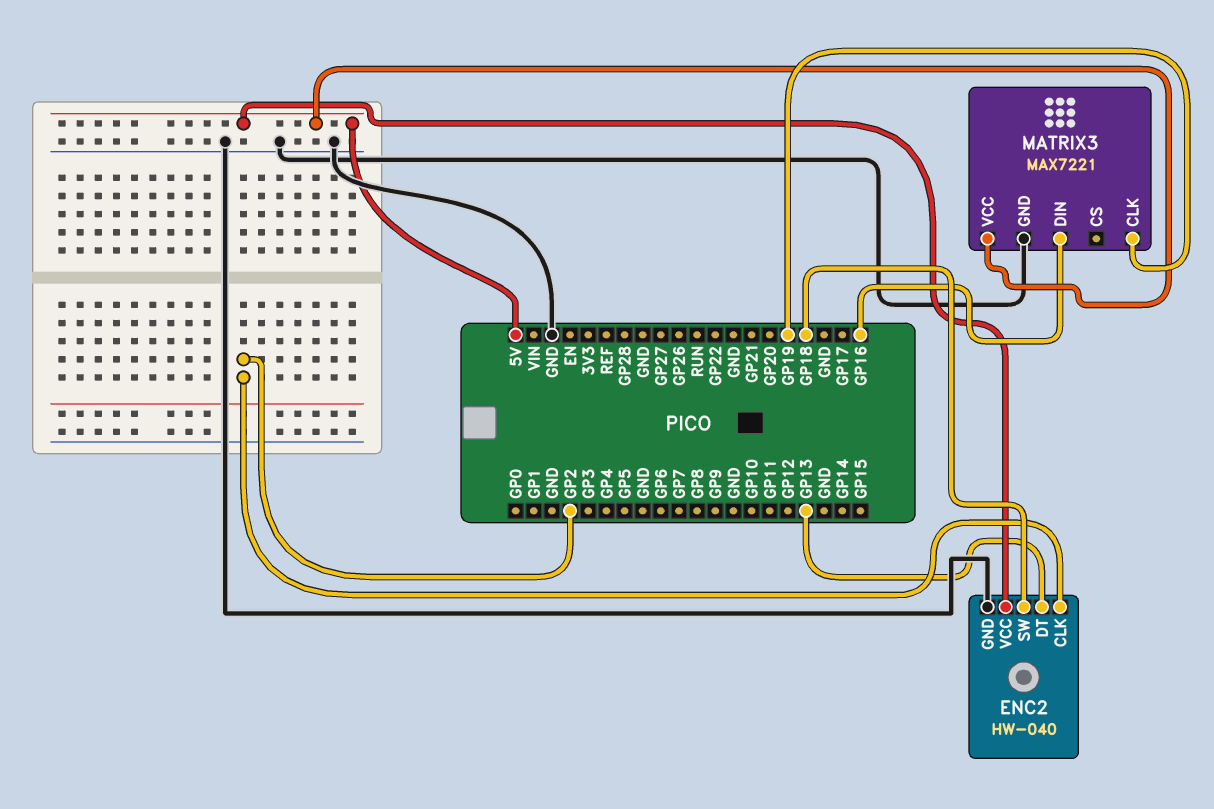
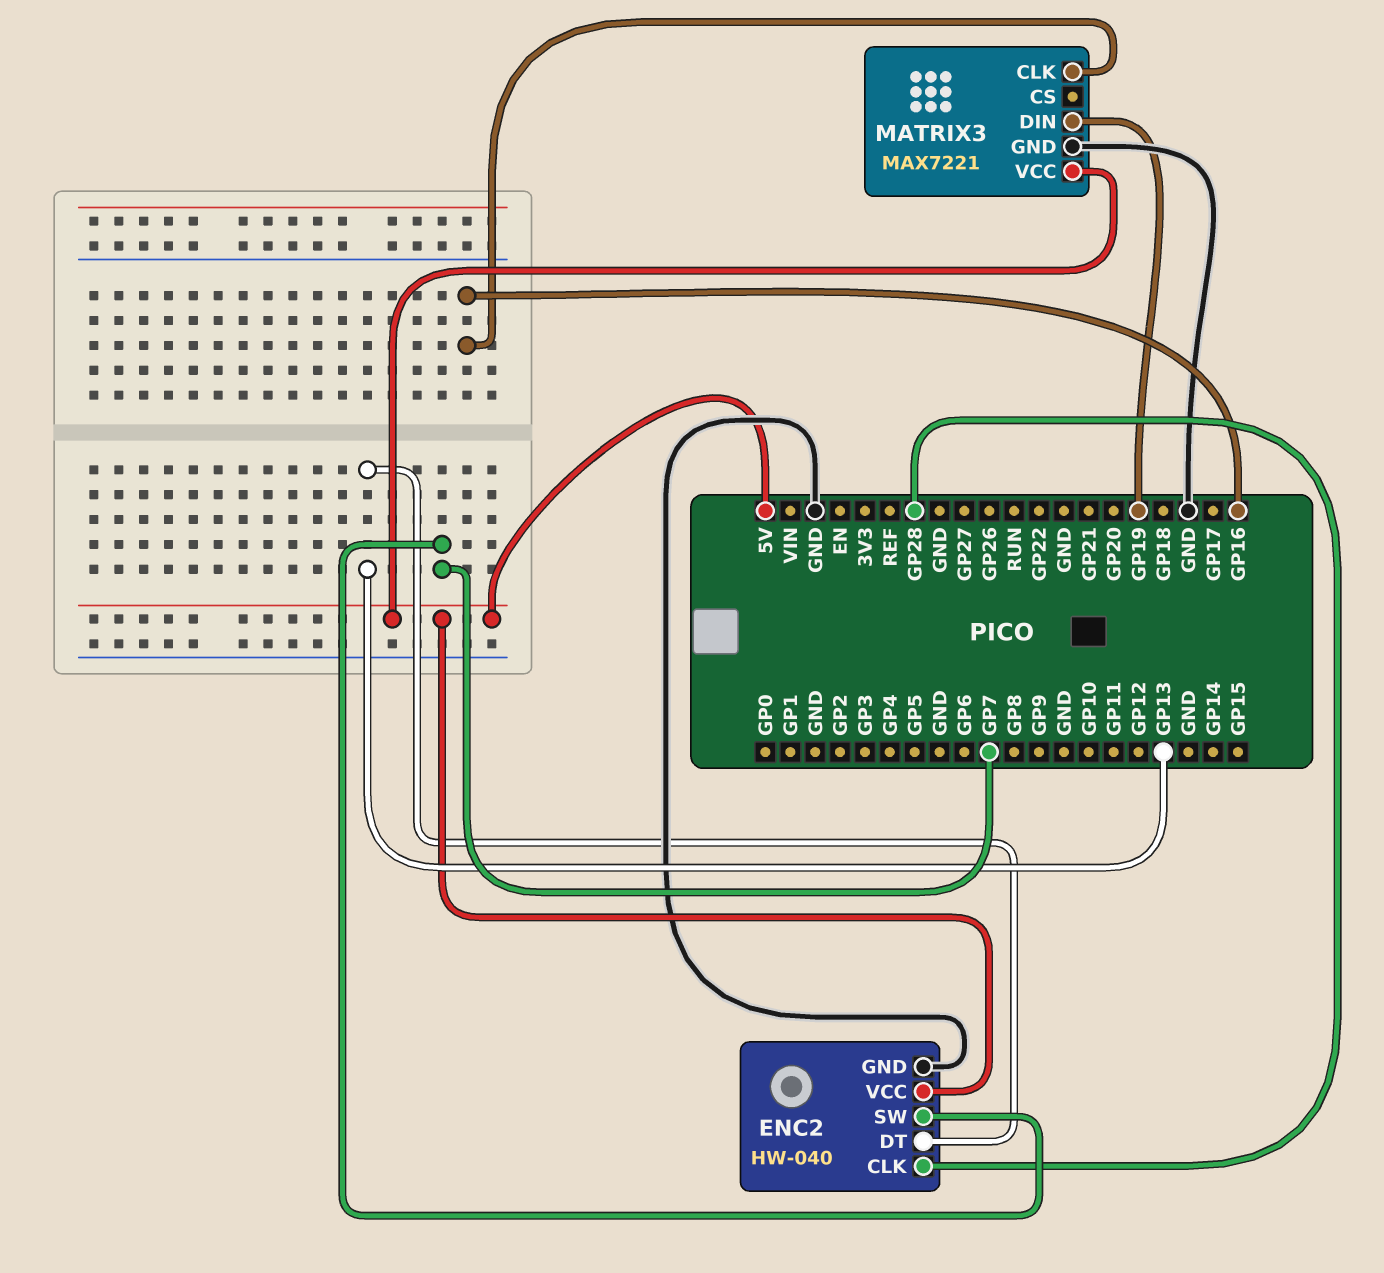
ENC2 pin CLK: GP2 -> GP28
ENC2 pin SW: GP18 -> GP7
MATRIX3 pin CLK: GP19 -> GP16
MATRIX3 pin DIN: GP16 -> GP19

